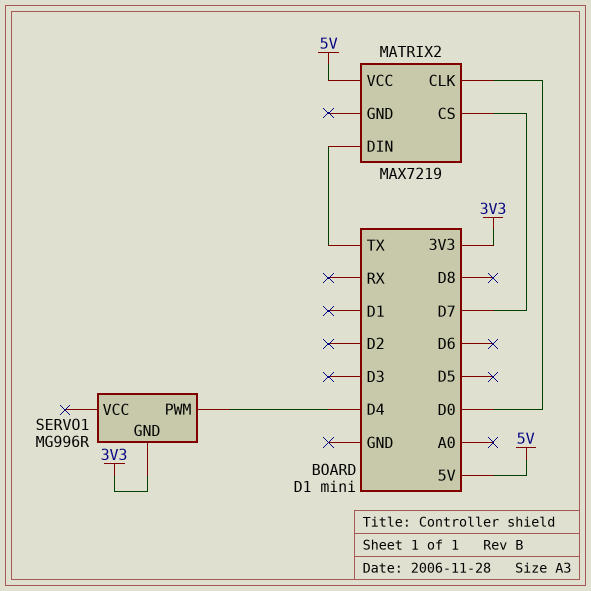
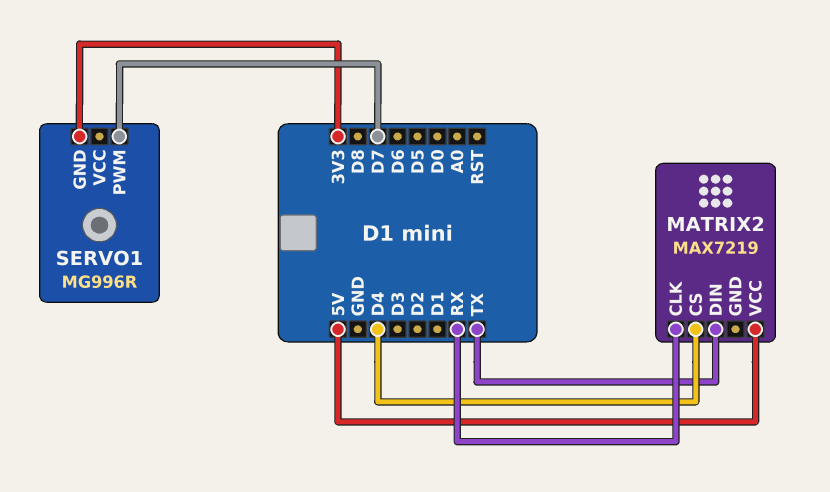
MATRIX2 pin CLK: D0 -> RX
MATRIX2 pin CS: D7 -> D4
SERVO1 pin PWM: D4 -> D7

